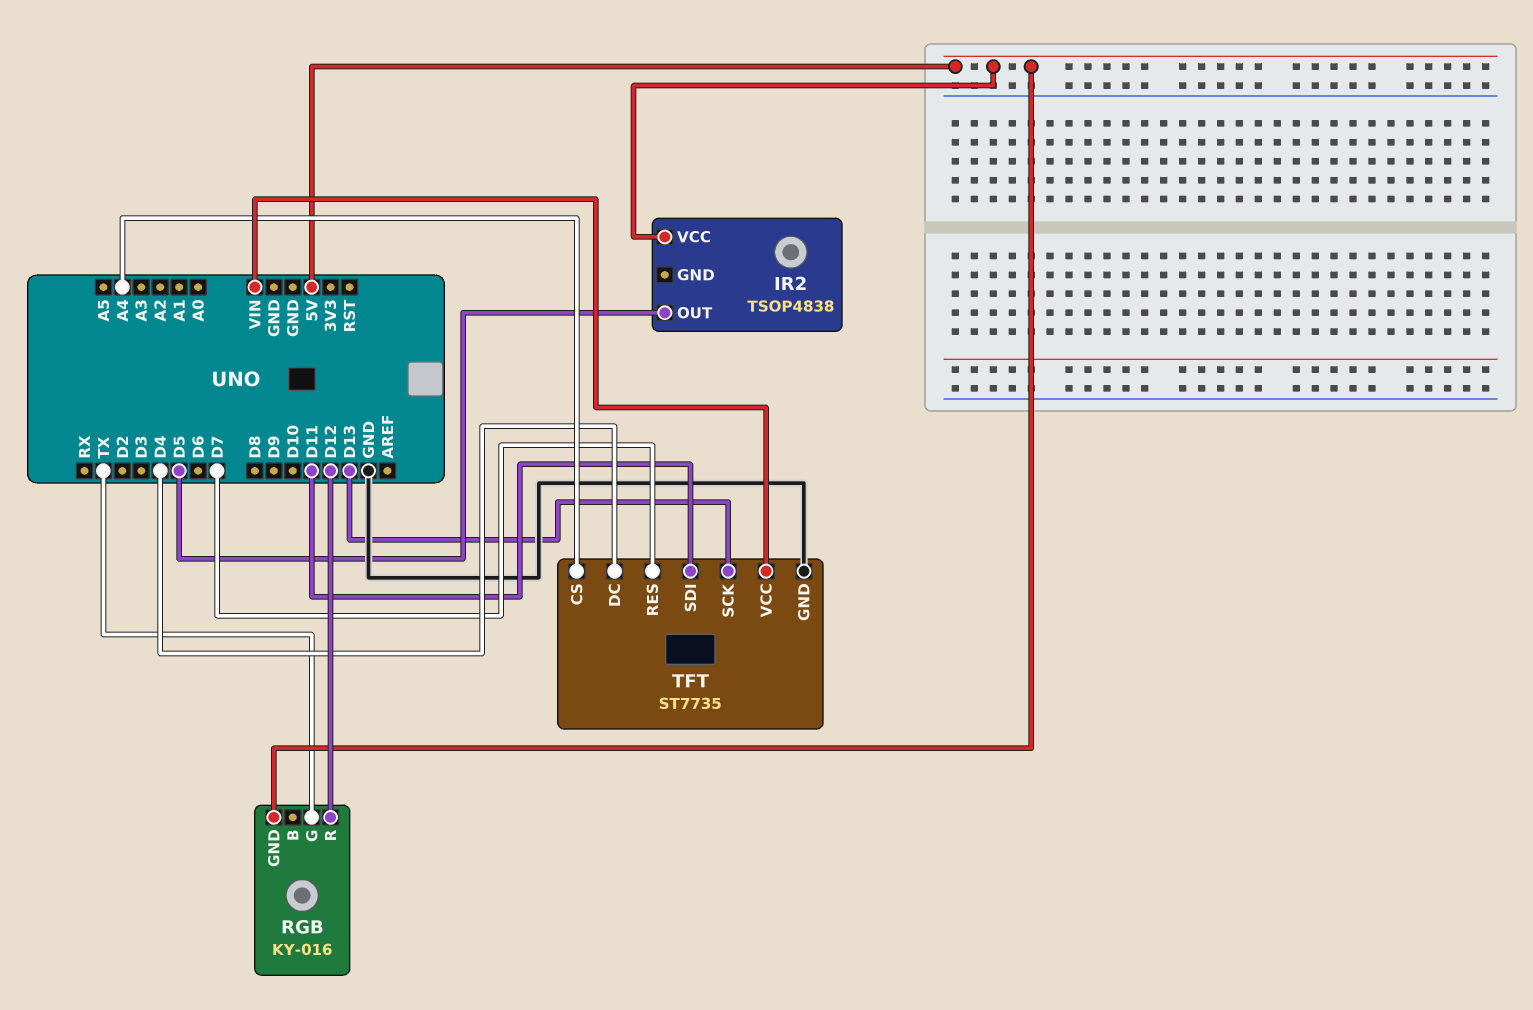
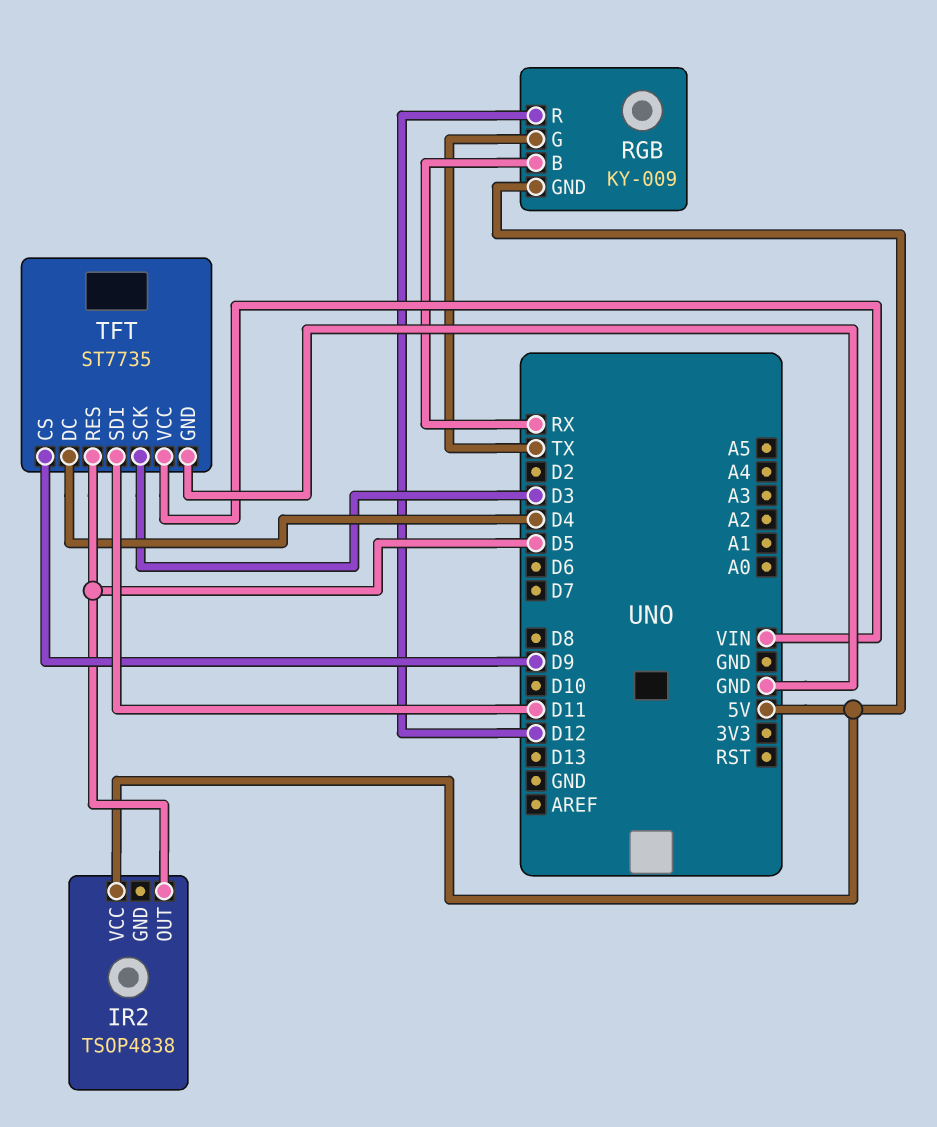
RGB: KY-016 -> KY-009
RGB pin B: none -> RX
TFT pin CS: A4 -> D9
TFT pin RES: D7 -> D5
TFT pin SCK: D13 -> D3

